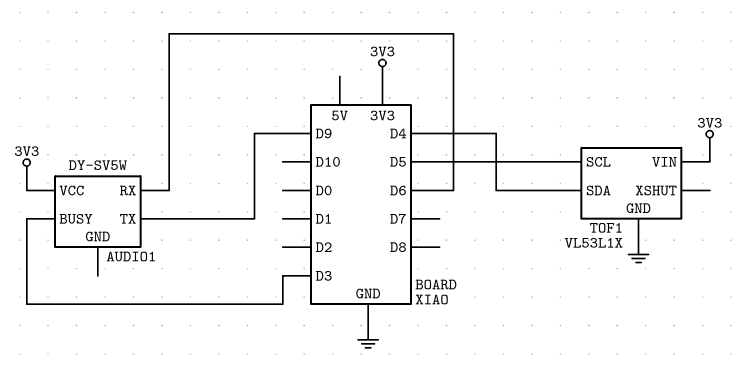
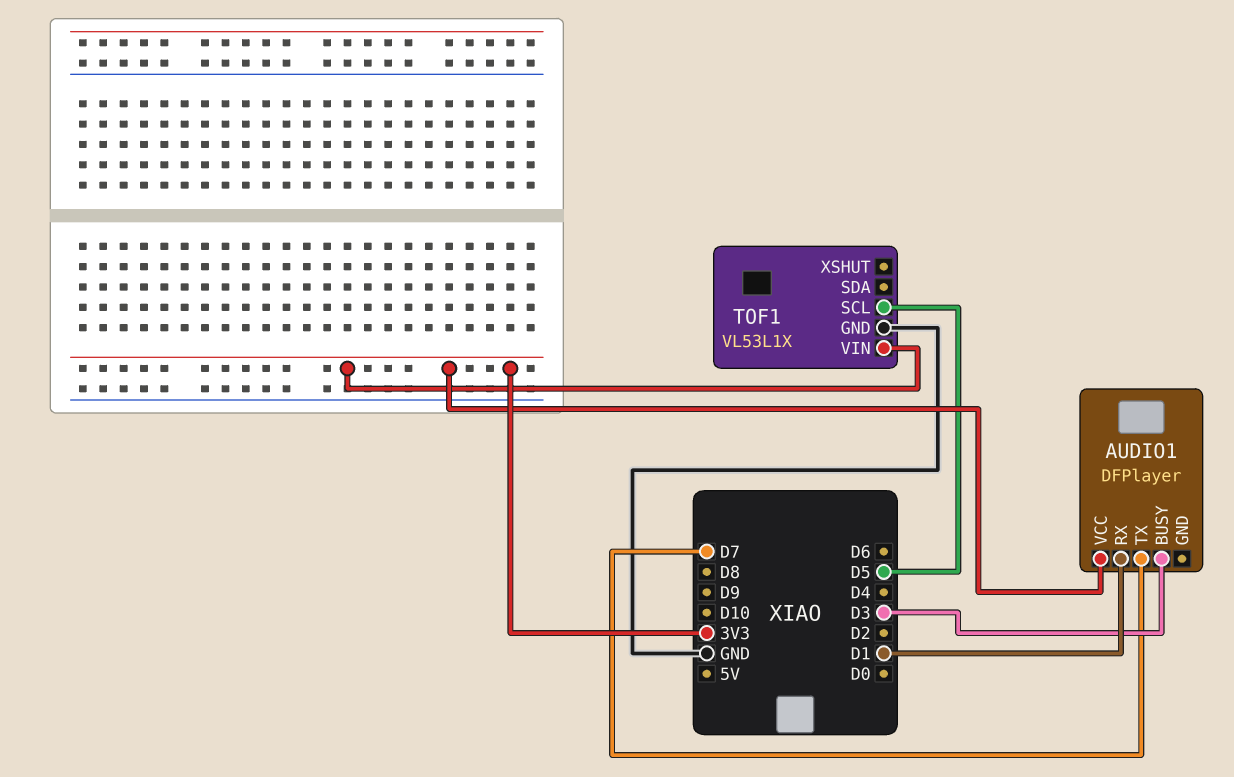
AUDIO1: DY-SV5W -> DFPlayer
AUDIO1 pin RX: D6 -> D1
AUDIO1 pin TX: D9 -> D7
TOF1 pin SDA: D4 -> none

